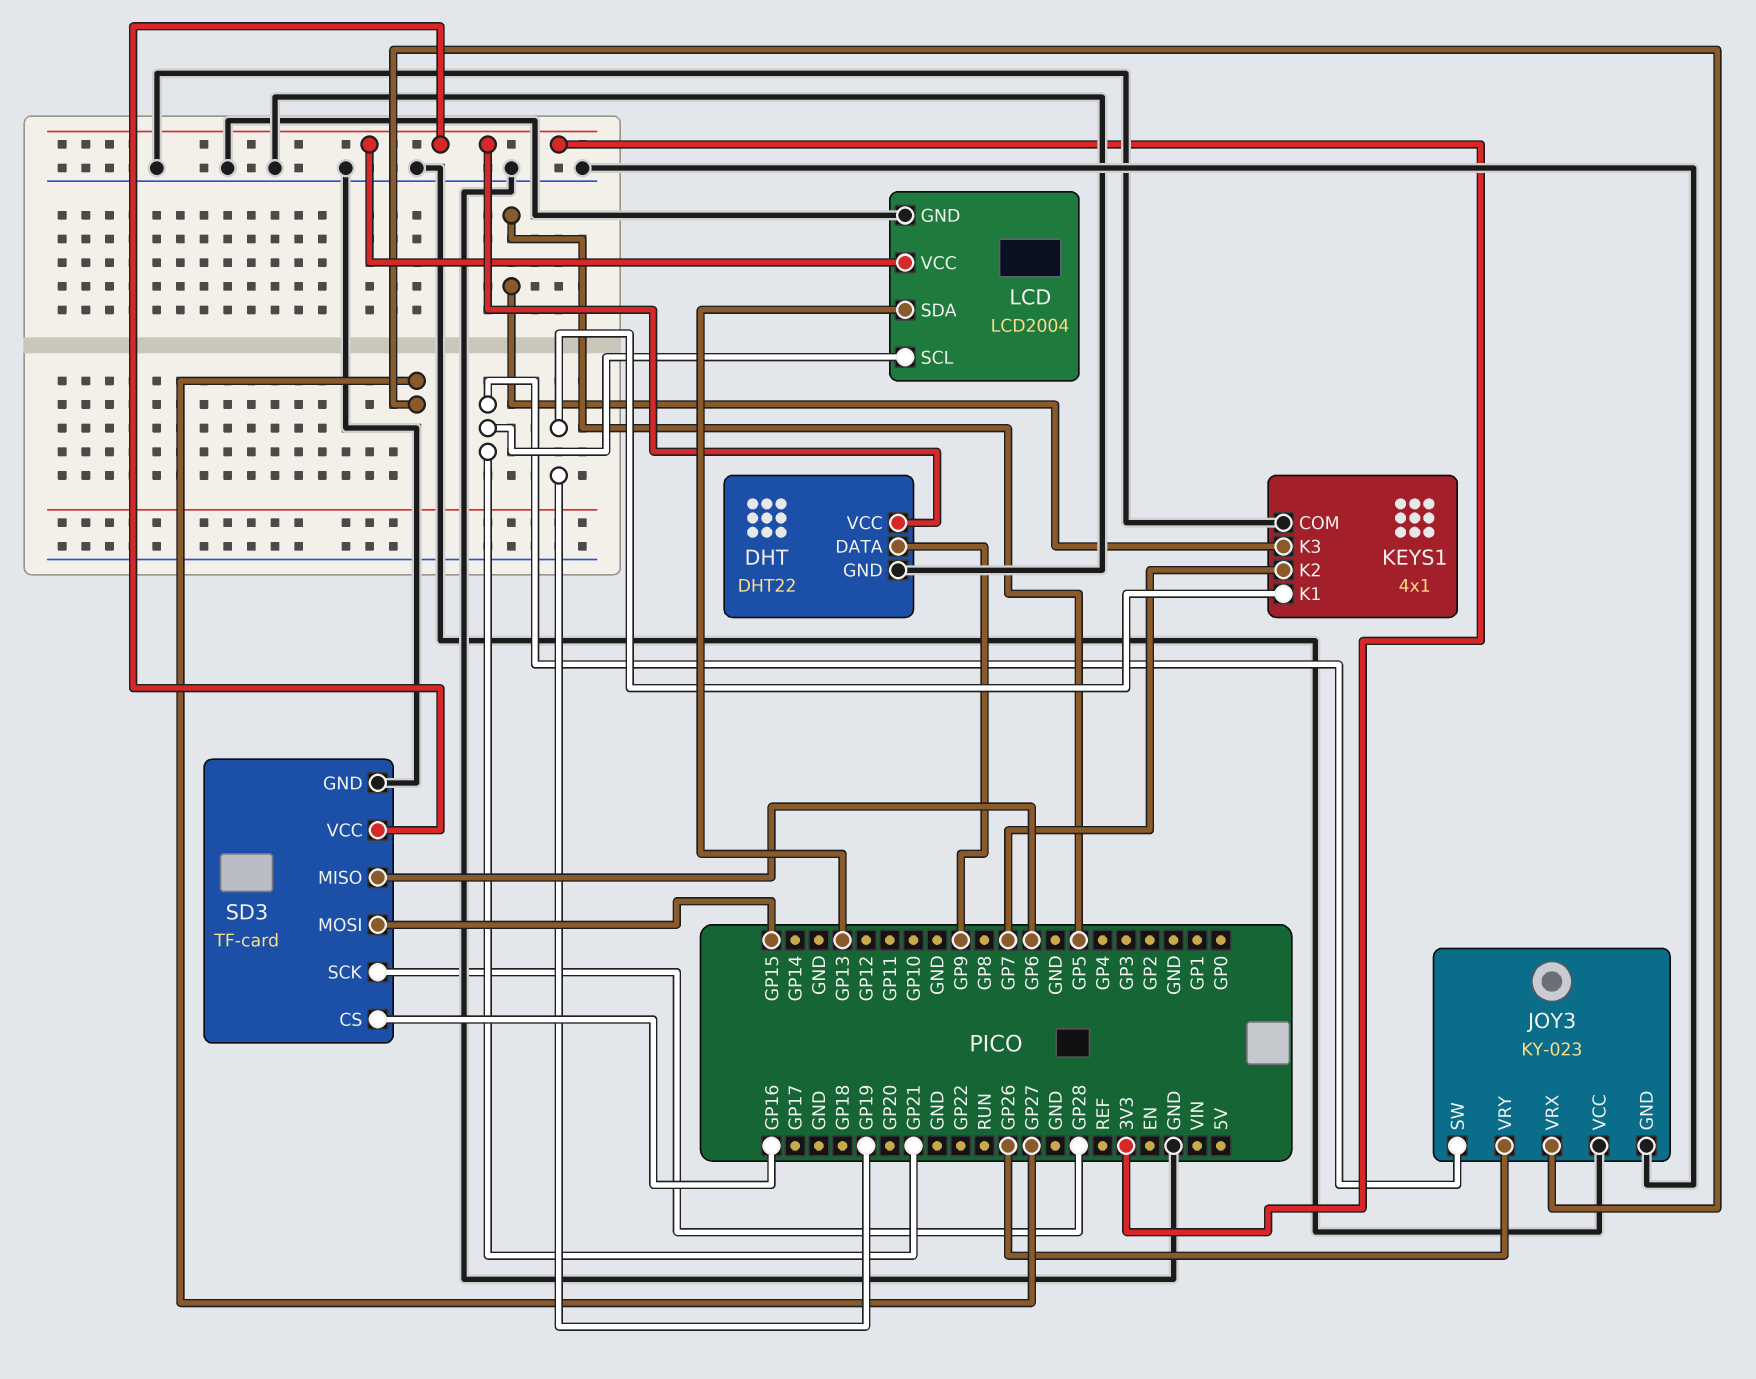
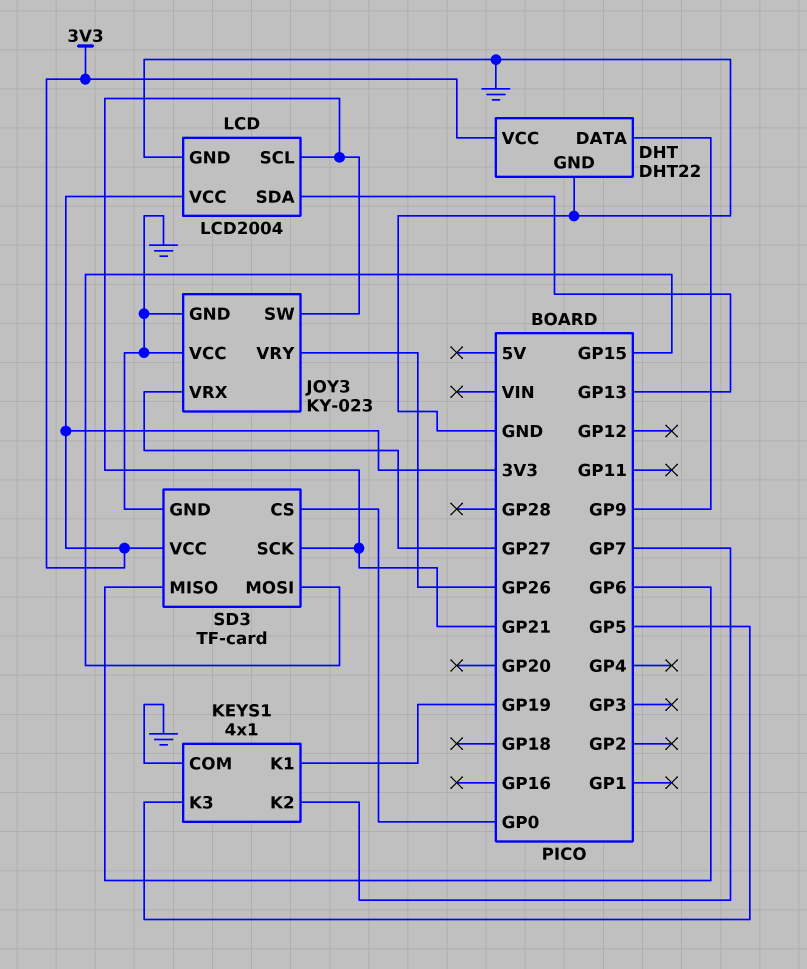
SD3 pin CS: GP16 -> GP0
SD3 pin SCK: GP28 -> GP21

